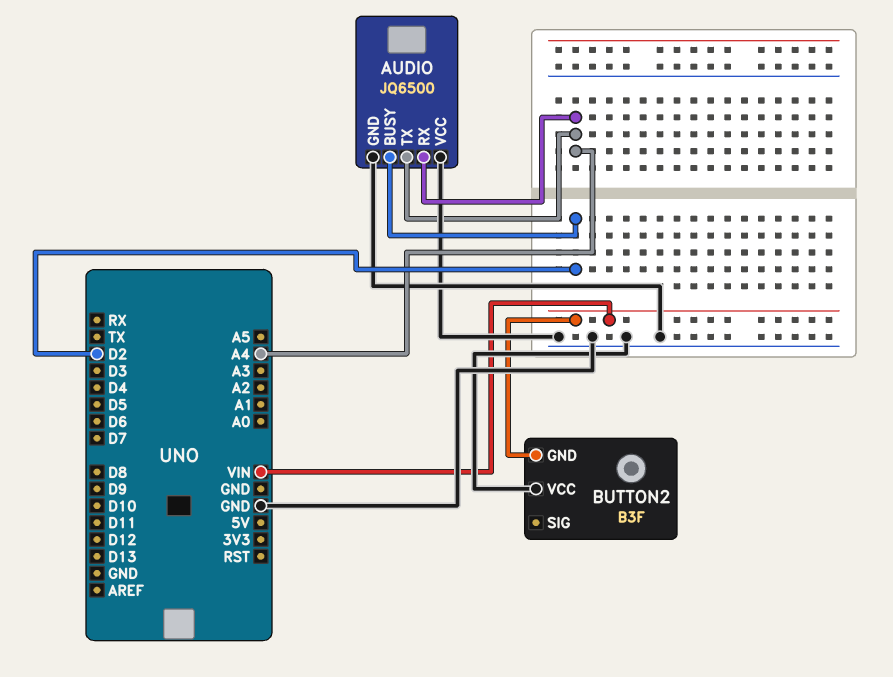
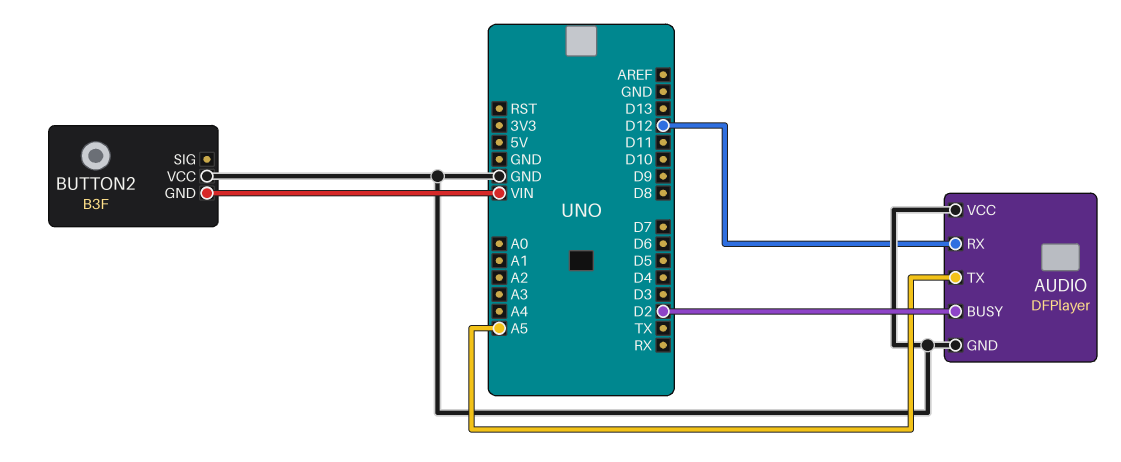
AUDIO: JQ6500 -> DFPlayer
AUDIO pin RX: A4 -> D12
AUDIO pin TX: A4 -> A5

